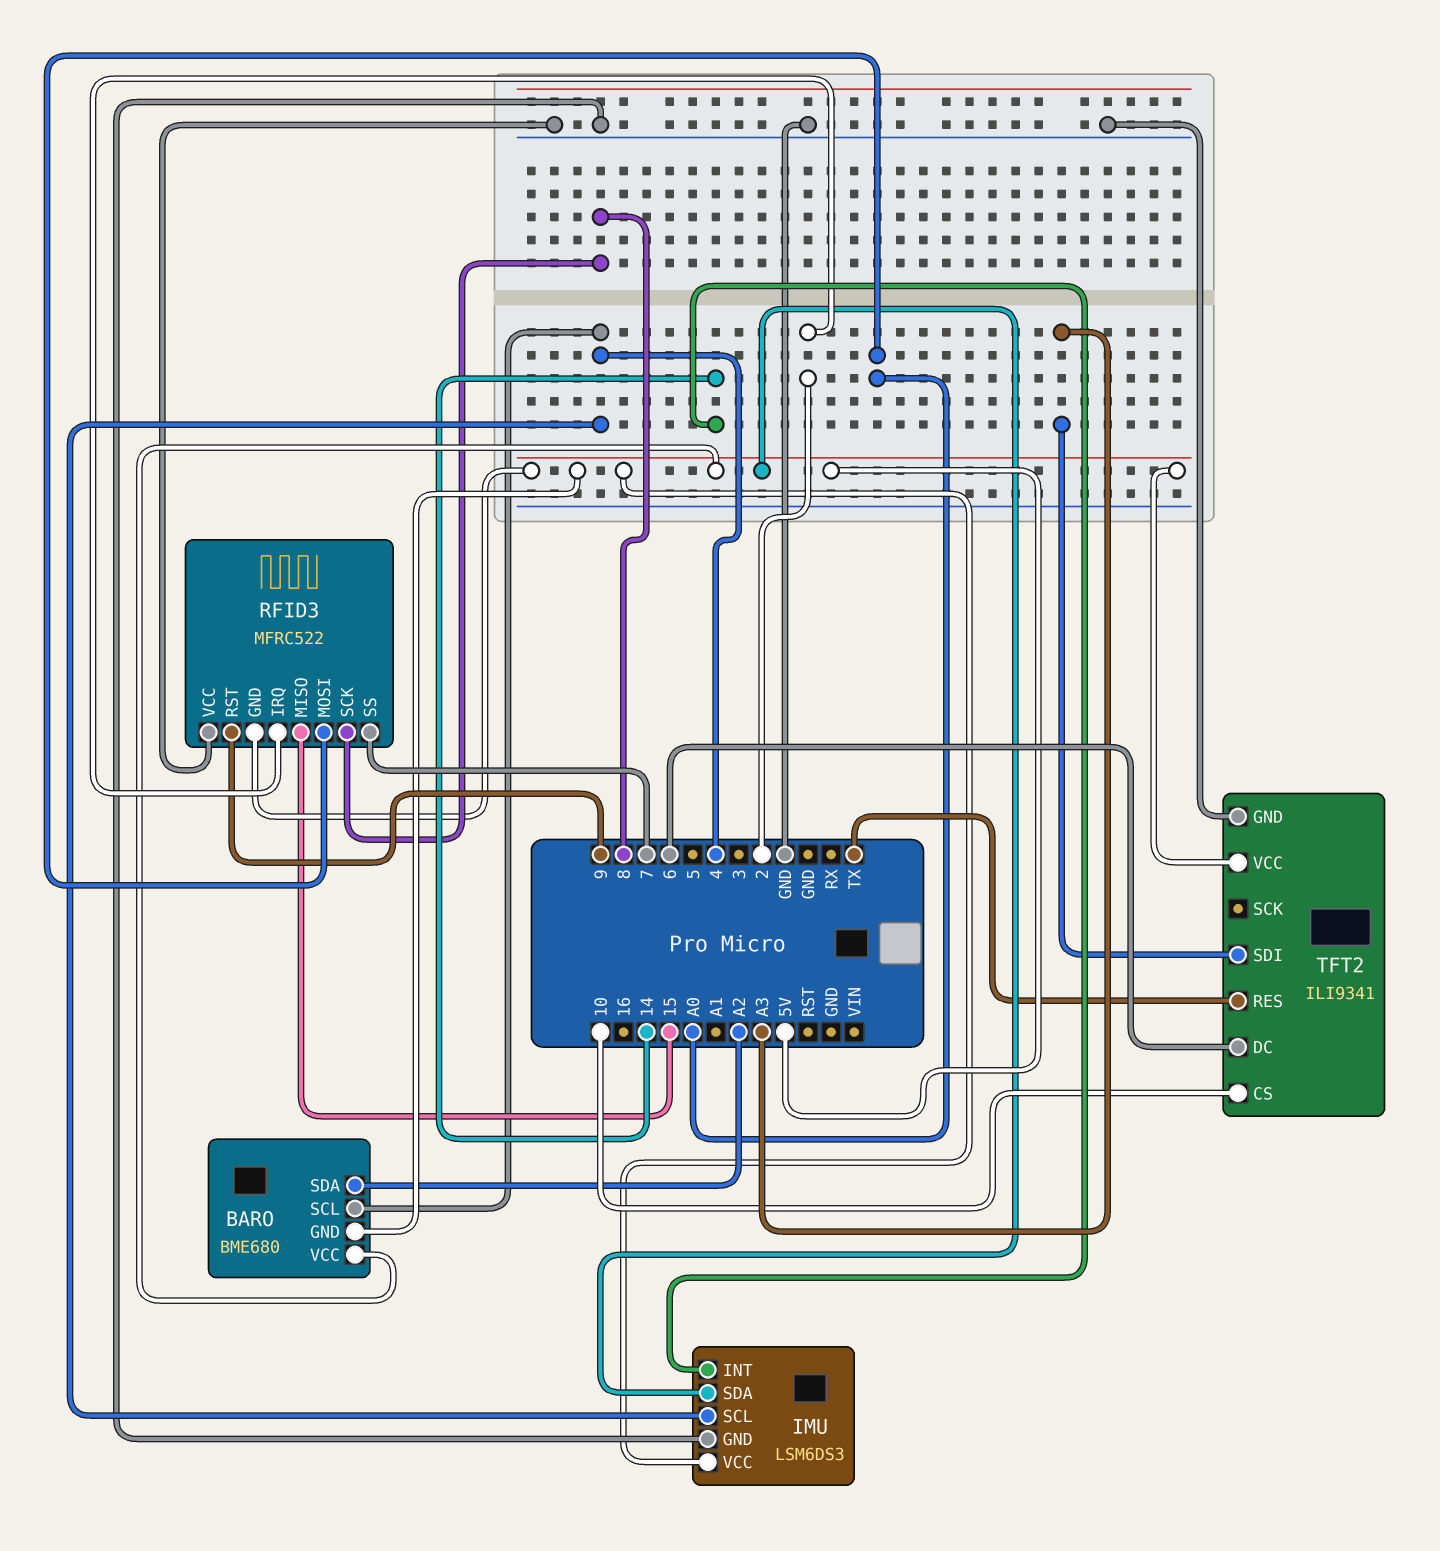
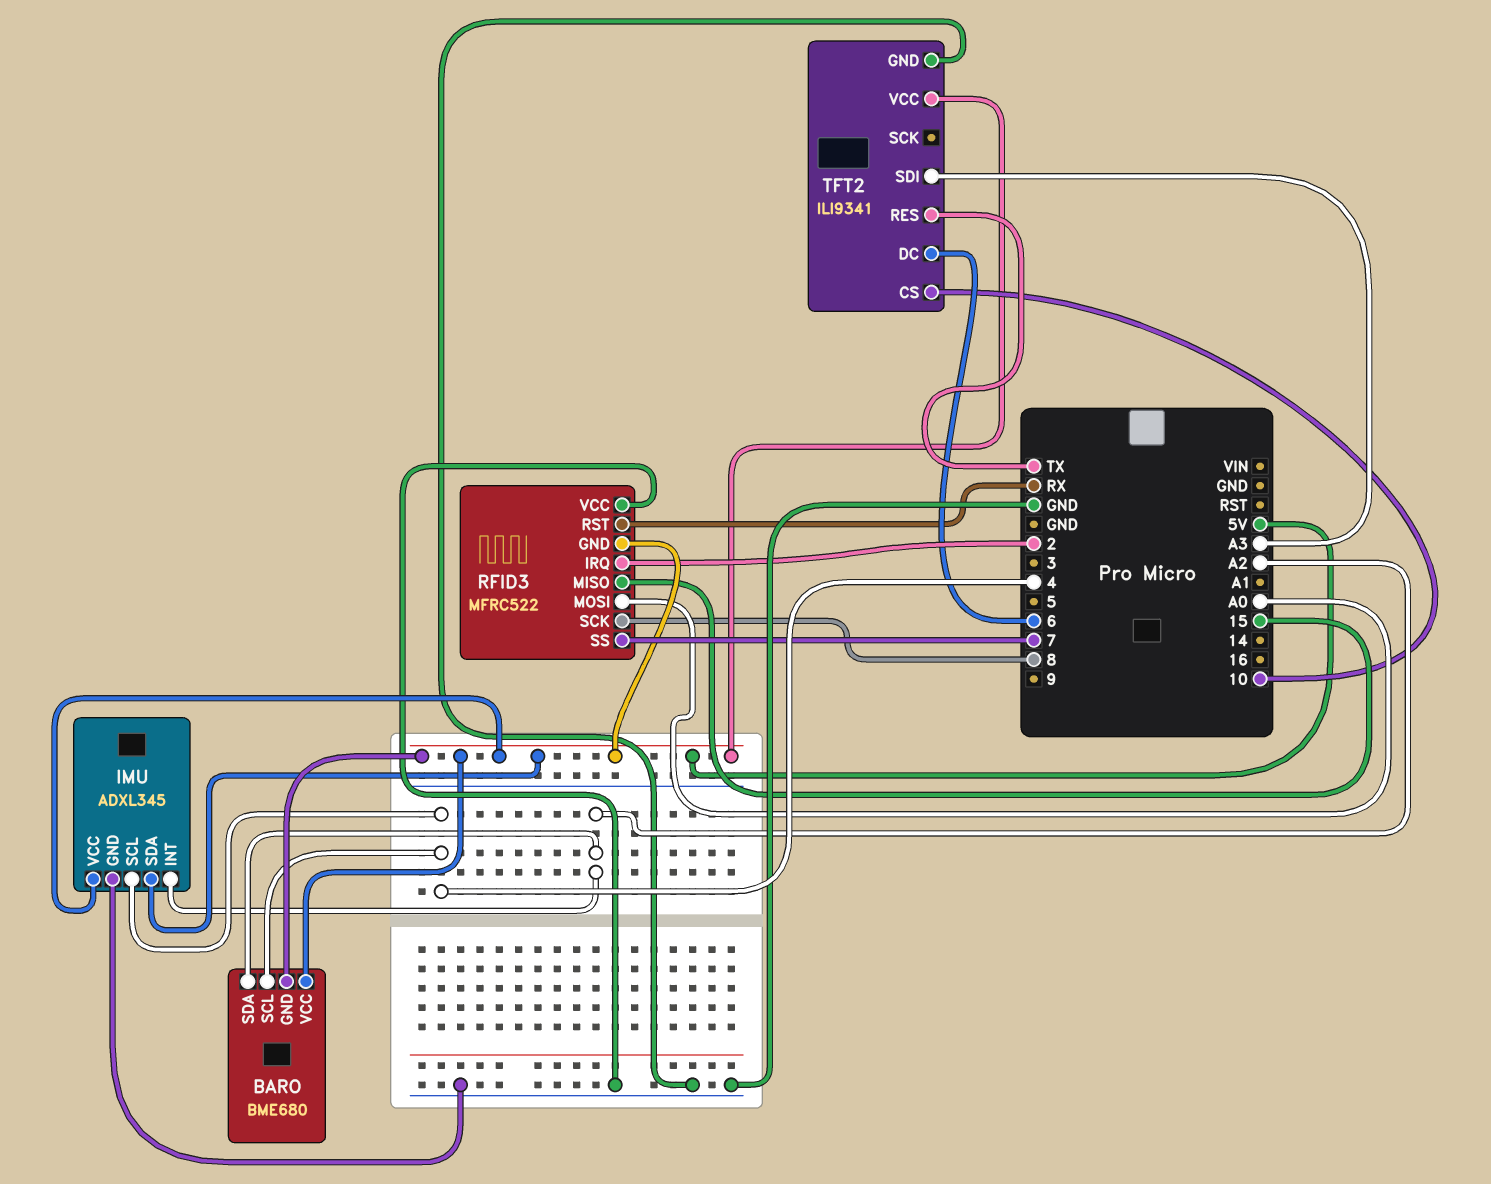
IMU: LSM6DS3 -> ADXL345
IMU pin INT: 14 -> A2
RFID3 pin RST: 9 -> RX

